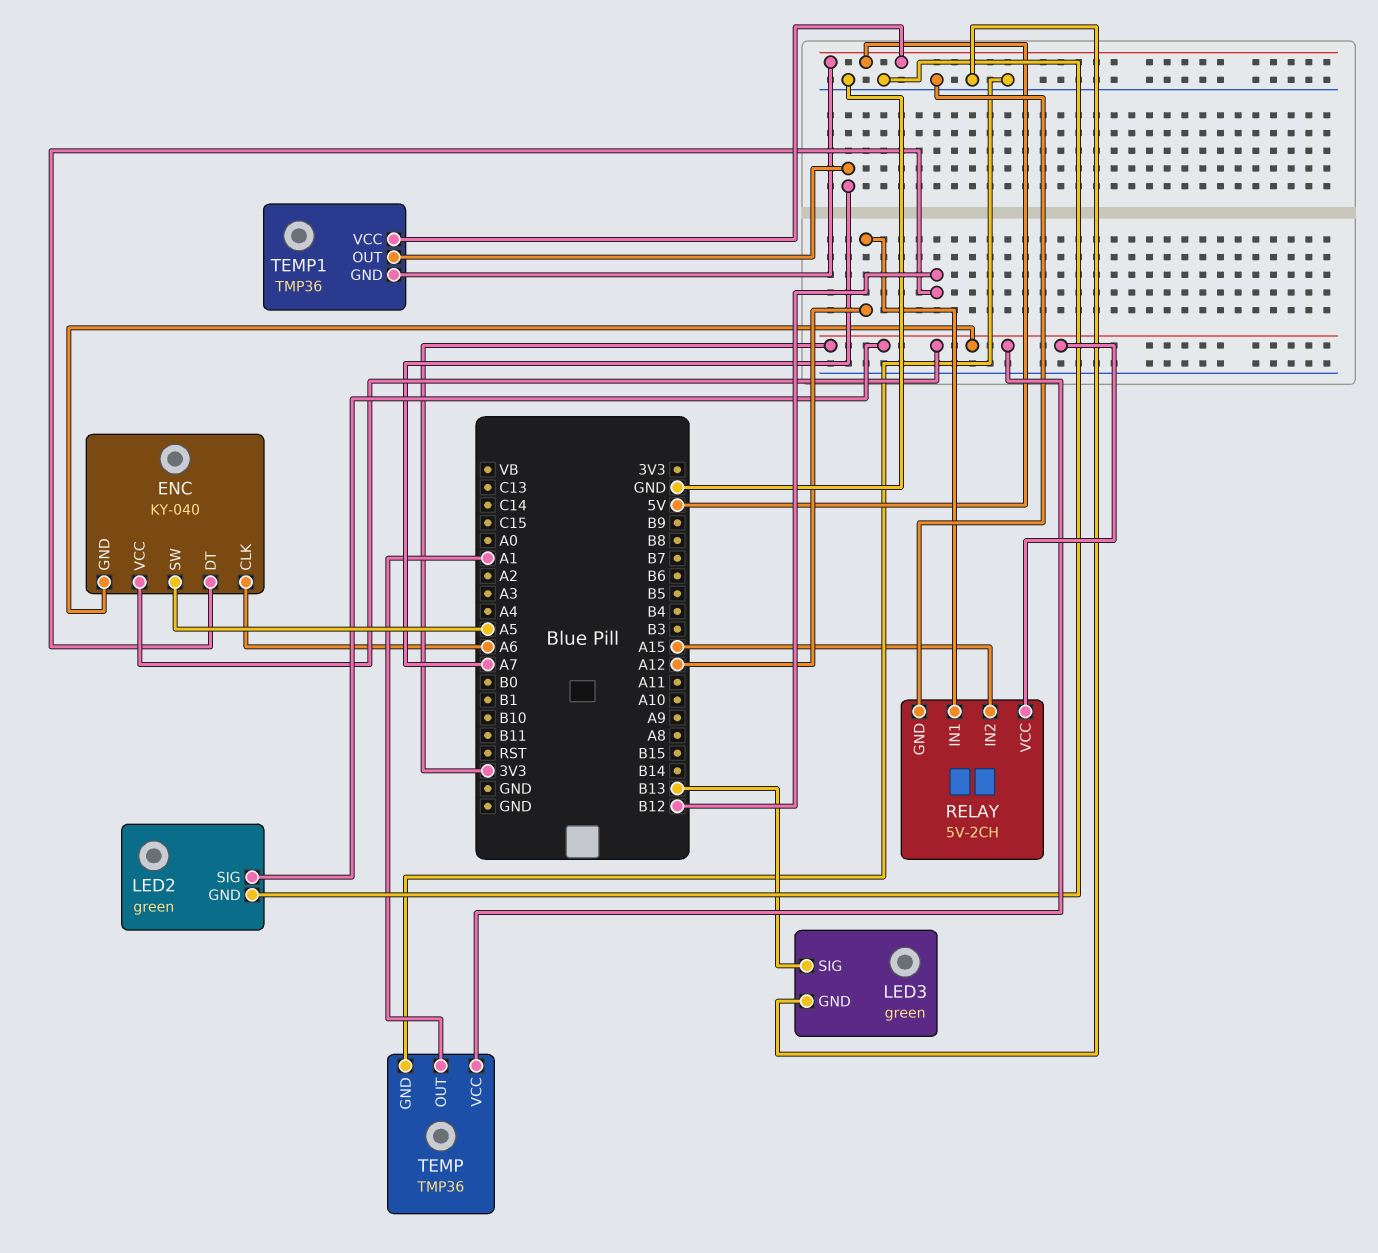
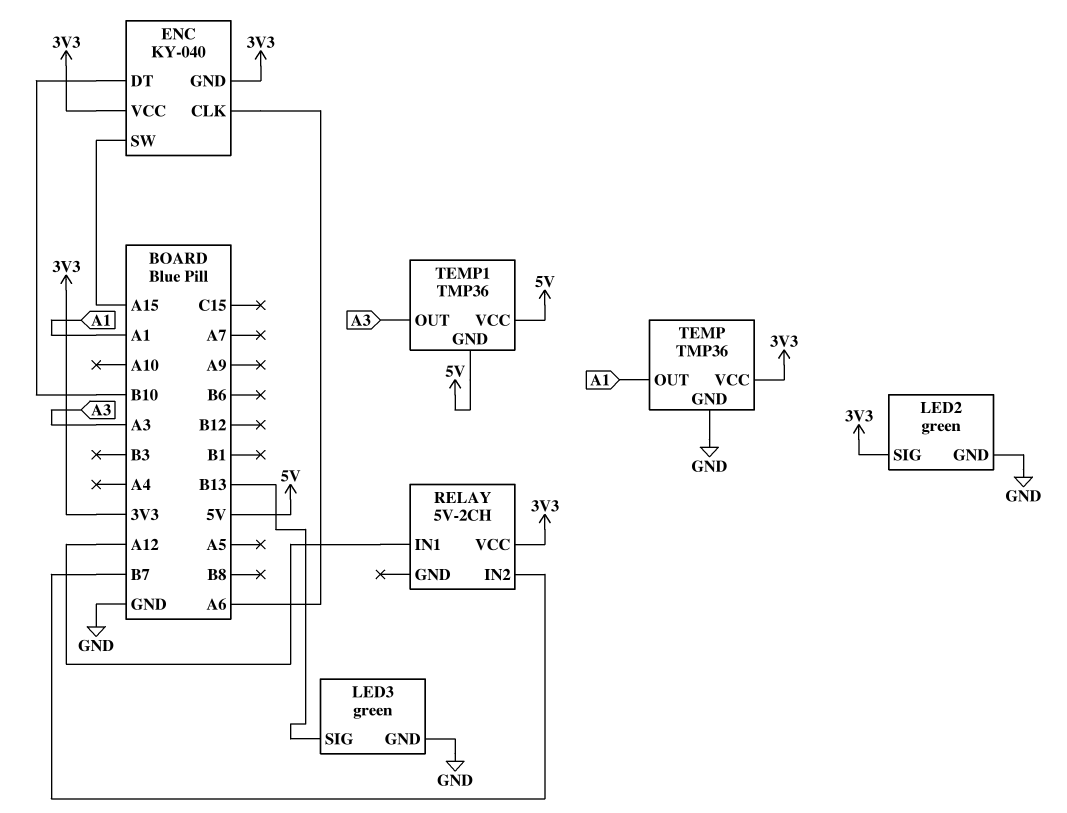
ENC pin DT: B12 -> B10
ENC pin SW: A5 -> A15
RELAY pin GND: GND -> none
RELAY pin IN2: A15 -> B7
TEMP1 pin OUT: A7 -> A3

